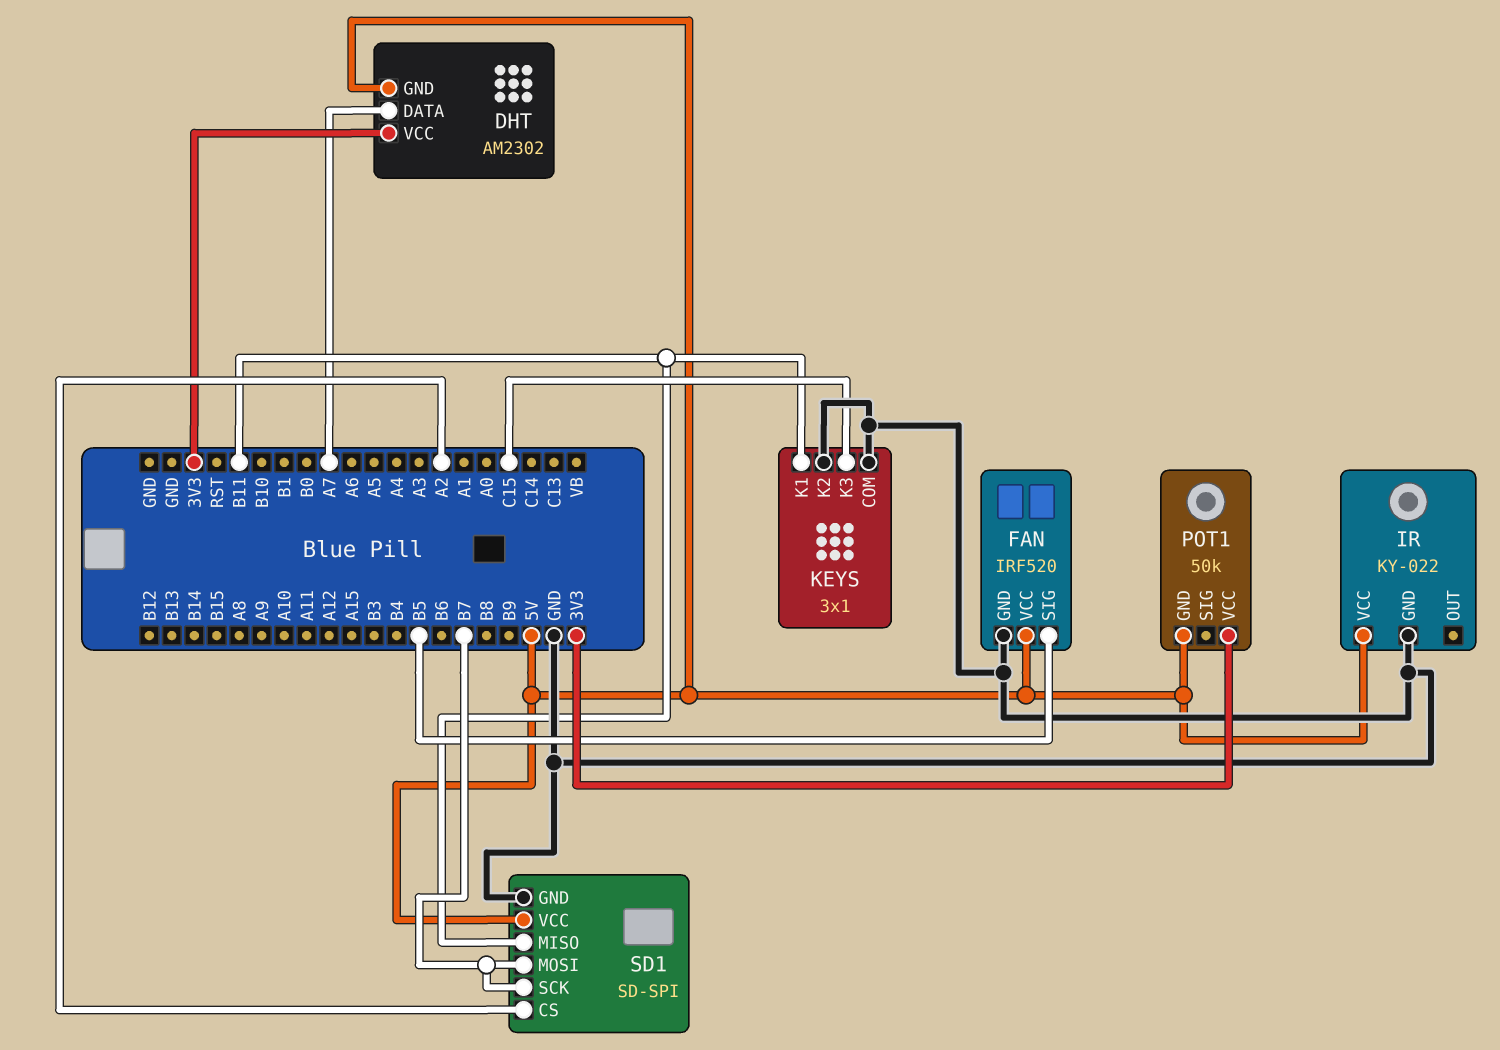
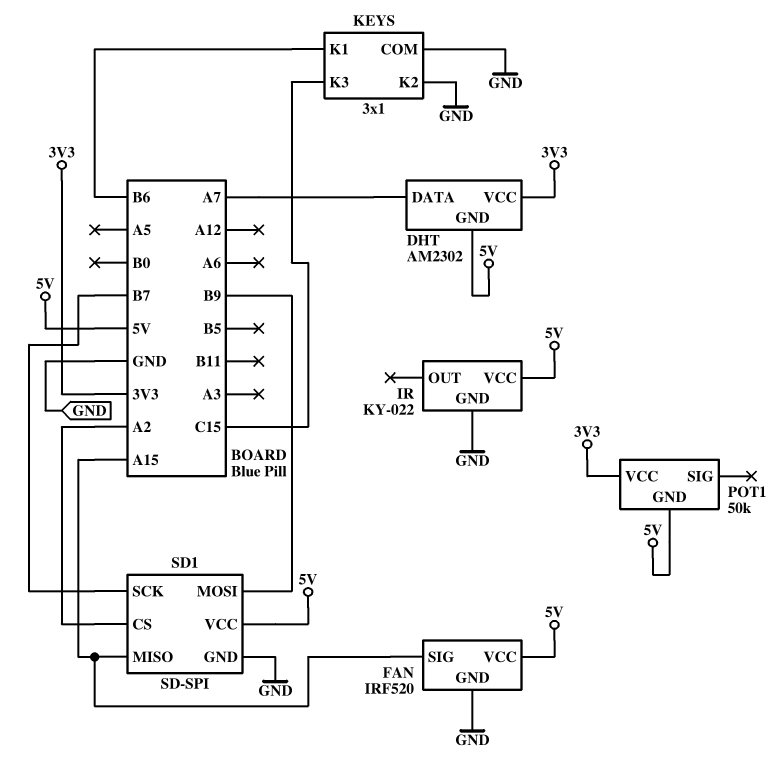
FAN pin SIG: B5 -> A15
KEYS pin K1: B11 -> B6
SD1 pin MISO: B11 -> A15
SD1 pin MOSI: B7 -> B9

